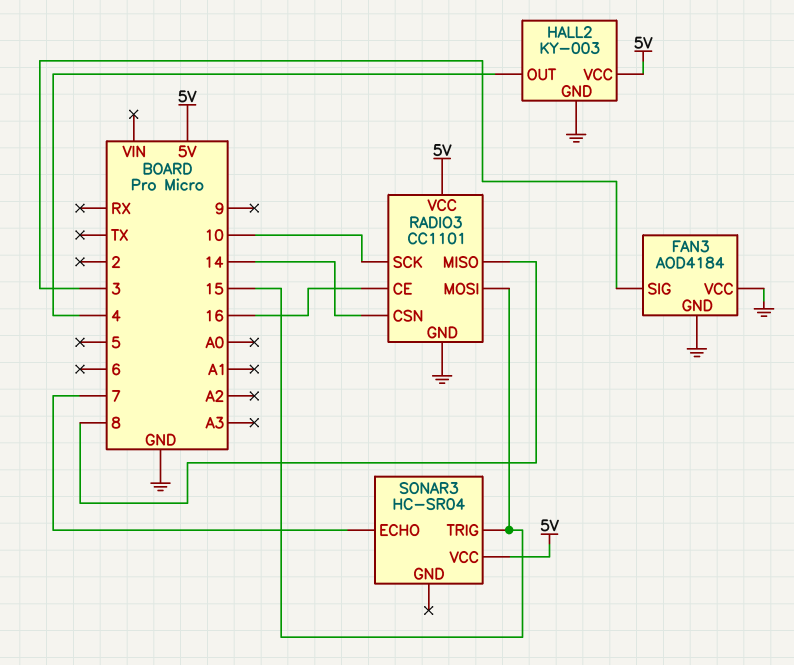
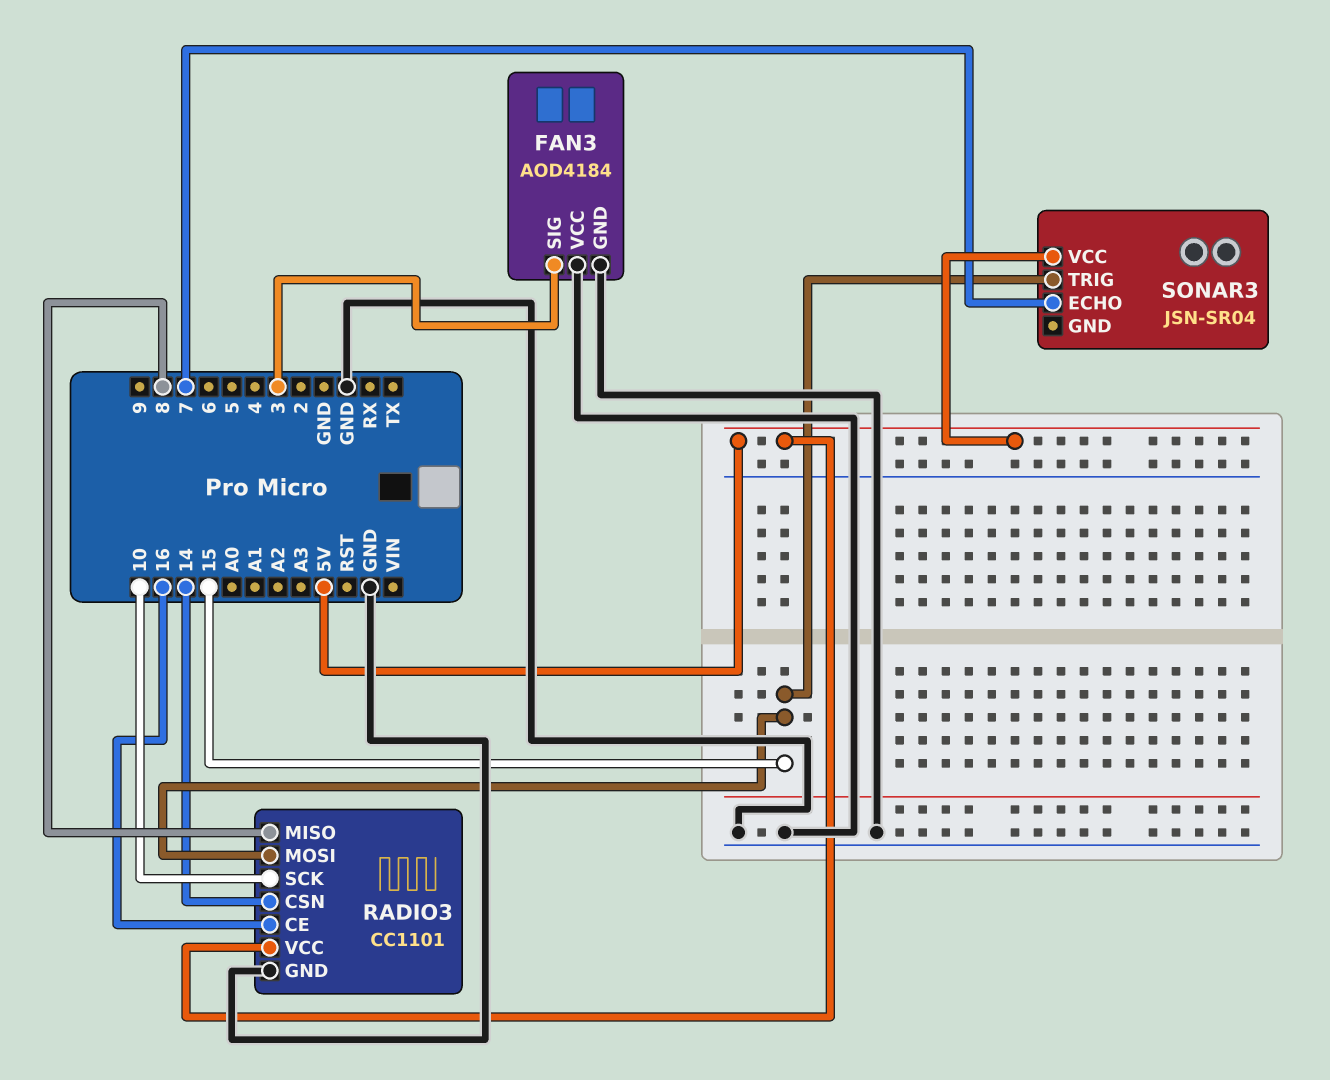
HALL2: KY-003 -> none
HALL2 pin GND: GND -> none
HALL2 pin OUT: 4 -> none
HALL2 pin VCC: 5V -> none
SONAR3: HC-SR04 -> JSN-SR04

